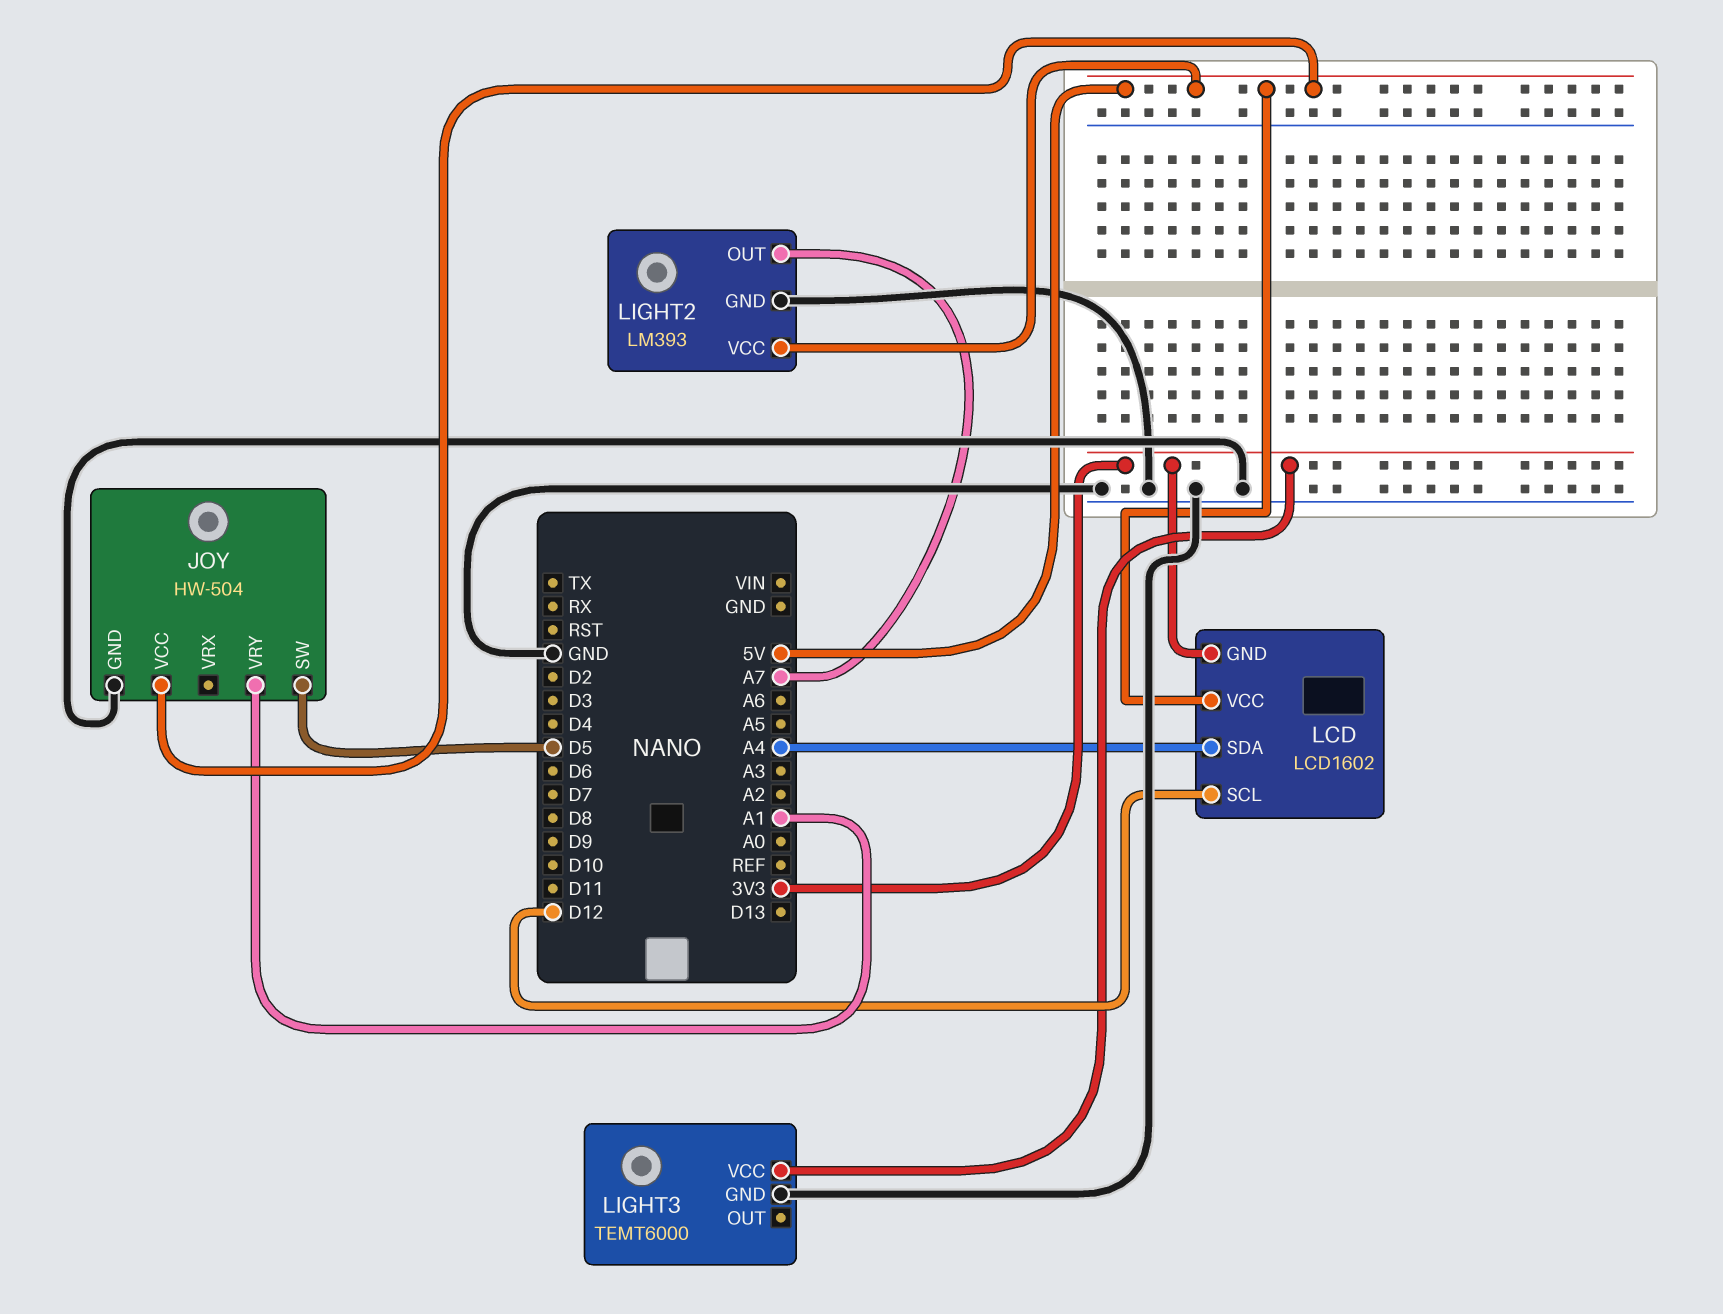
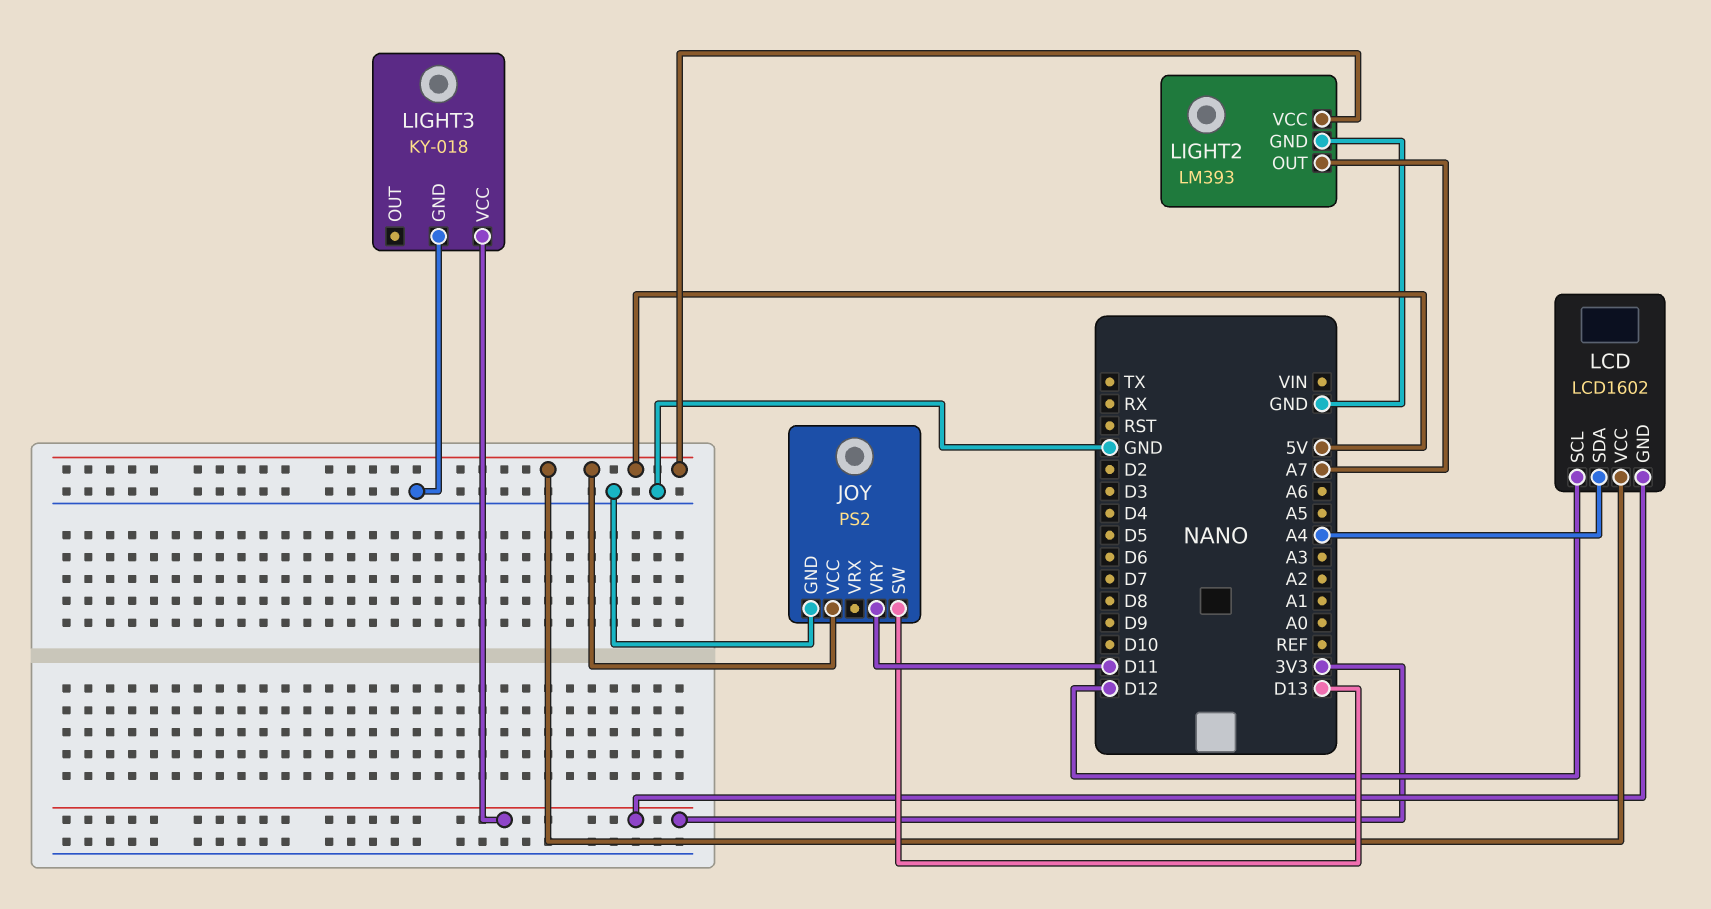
JOY: HW-504 -> PS2
JOY pin SW: D5 -> D13
JOY pin VRY: A1 -> D11
LIGHT3: TEMT6000 -> KY-018

